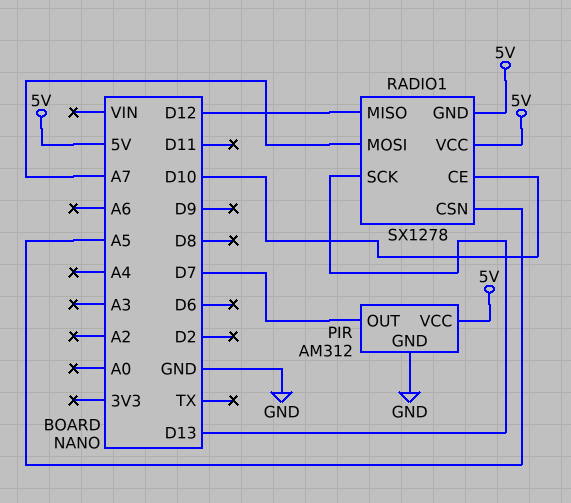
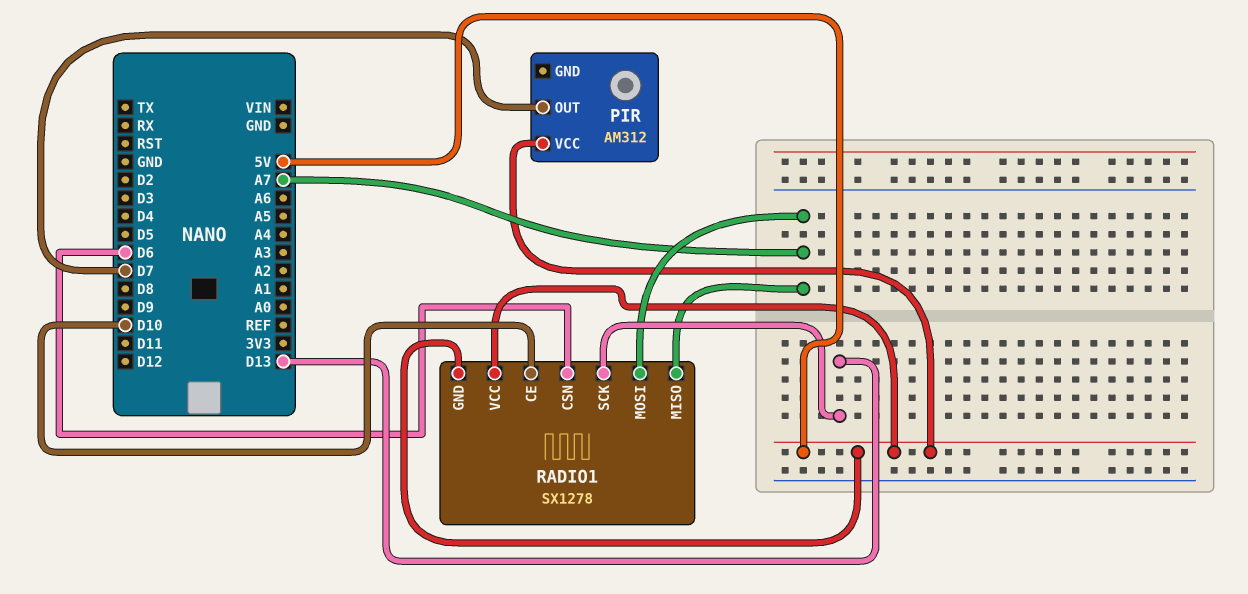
PIR pin GND: GND -> none
RADIO1 pin CSN: A5 -> D6
RADIO1 pin MISO: D12 -> A7

